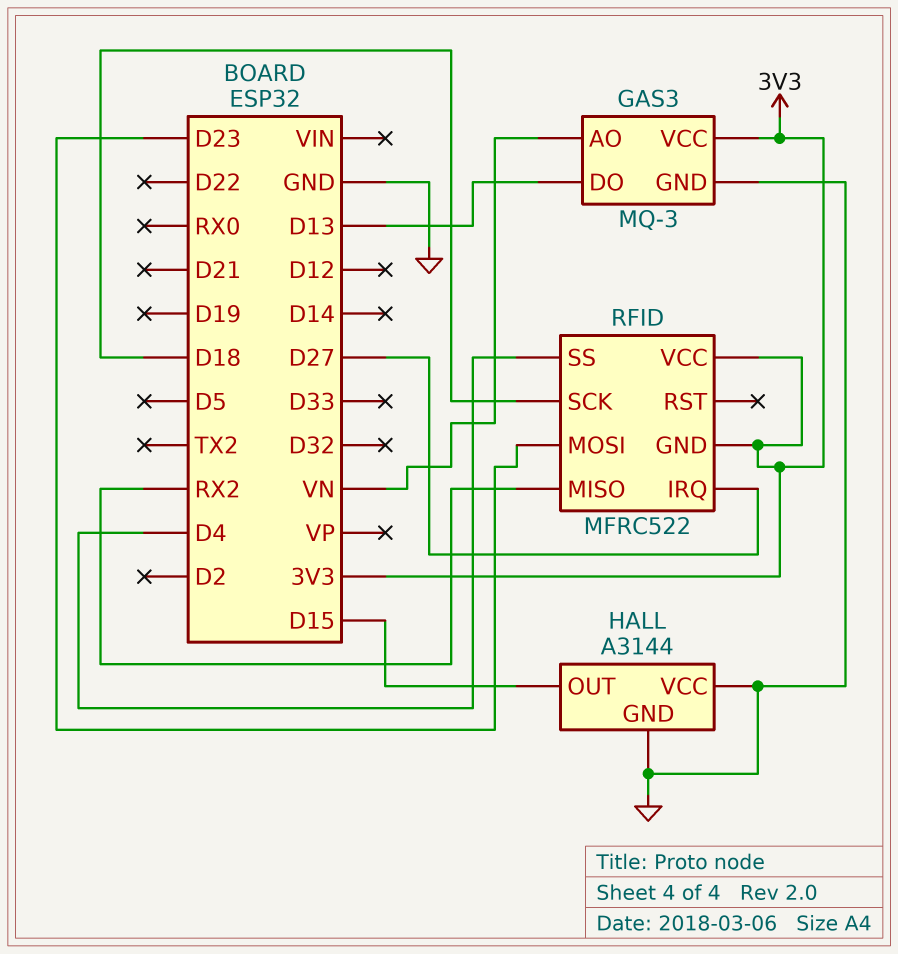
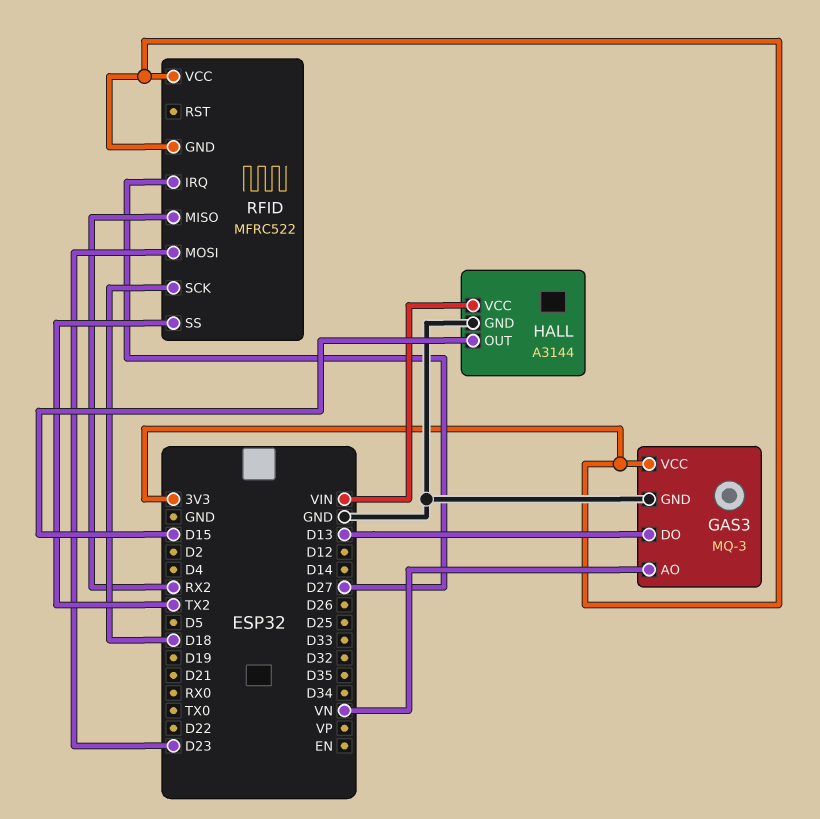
HALL pin VCC: GND -> VIN
RFID pin SS: D4 -> TX2

